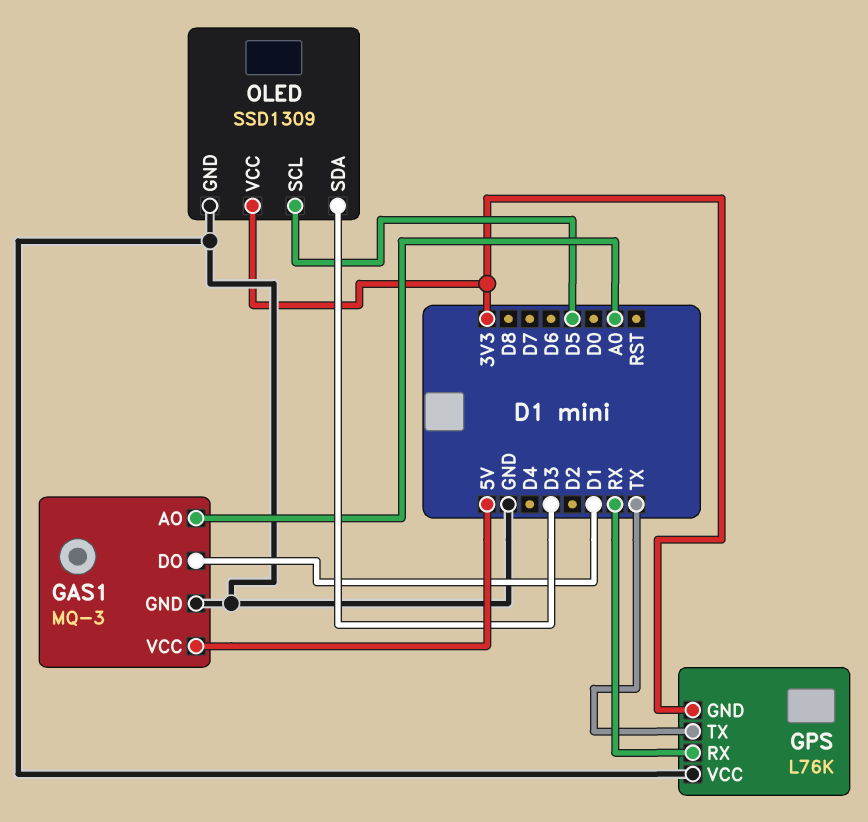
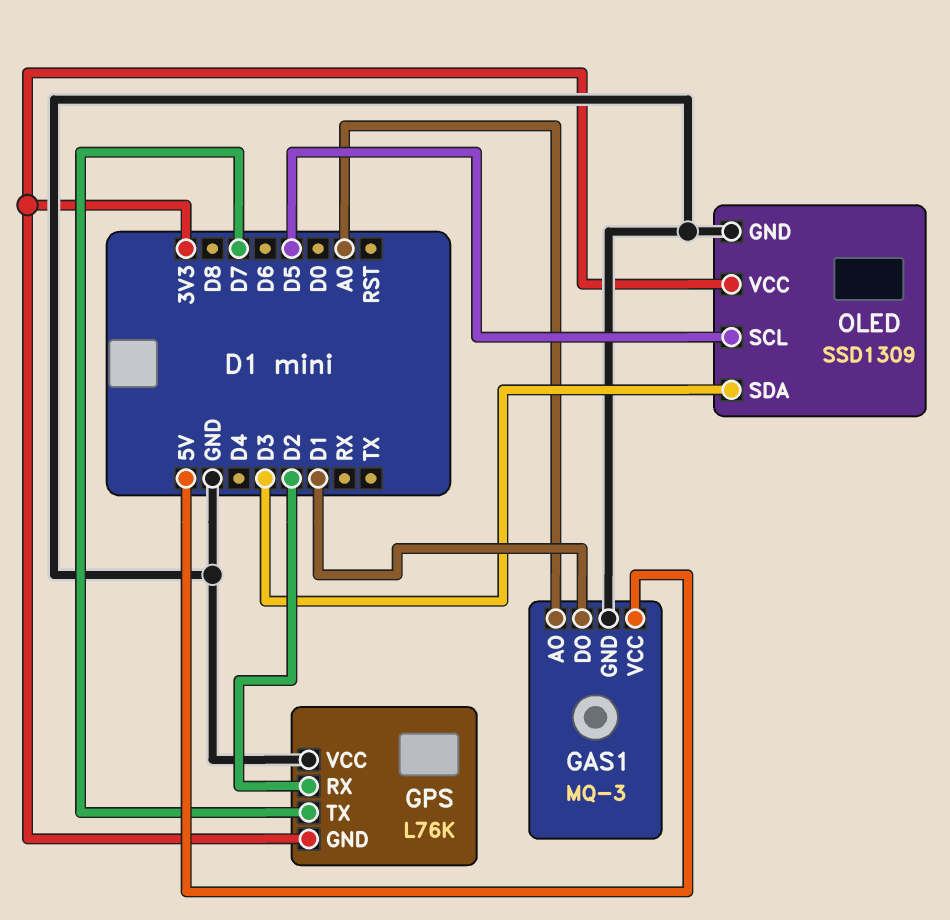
GPS pin RX: RX -> D2
GPS pin TX: TX -> D7

